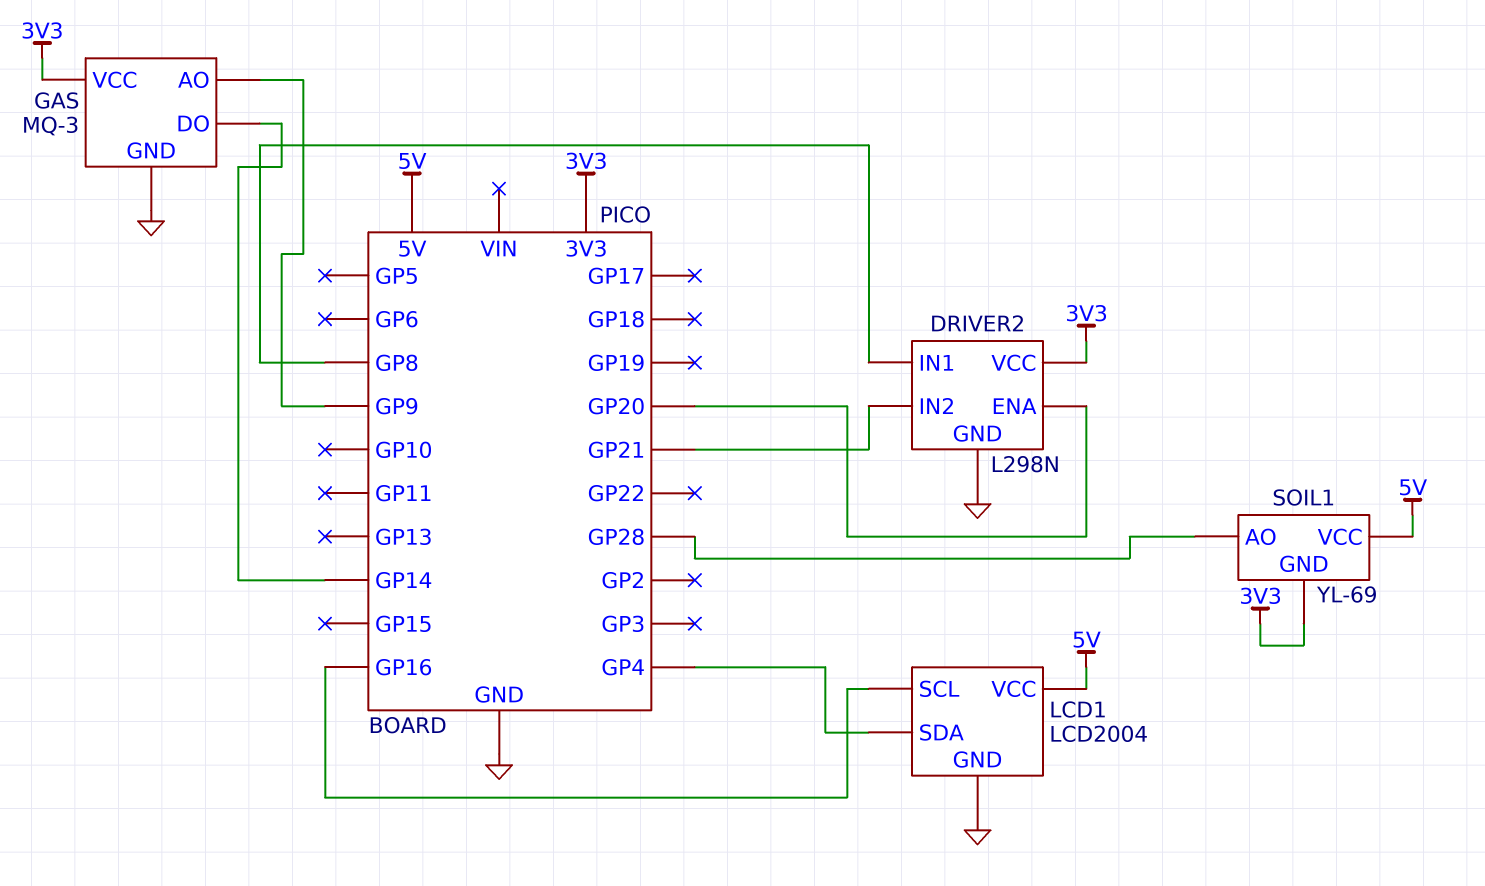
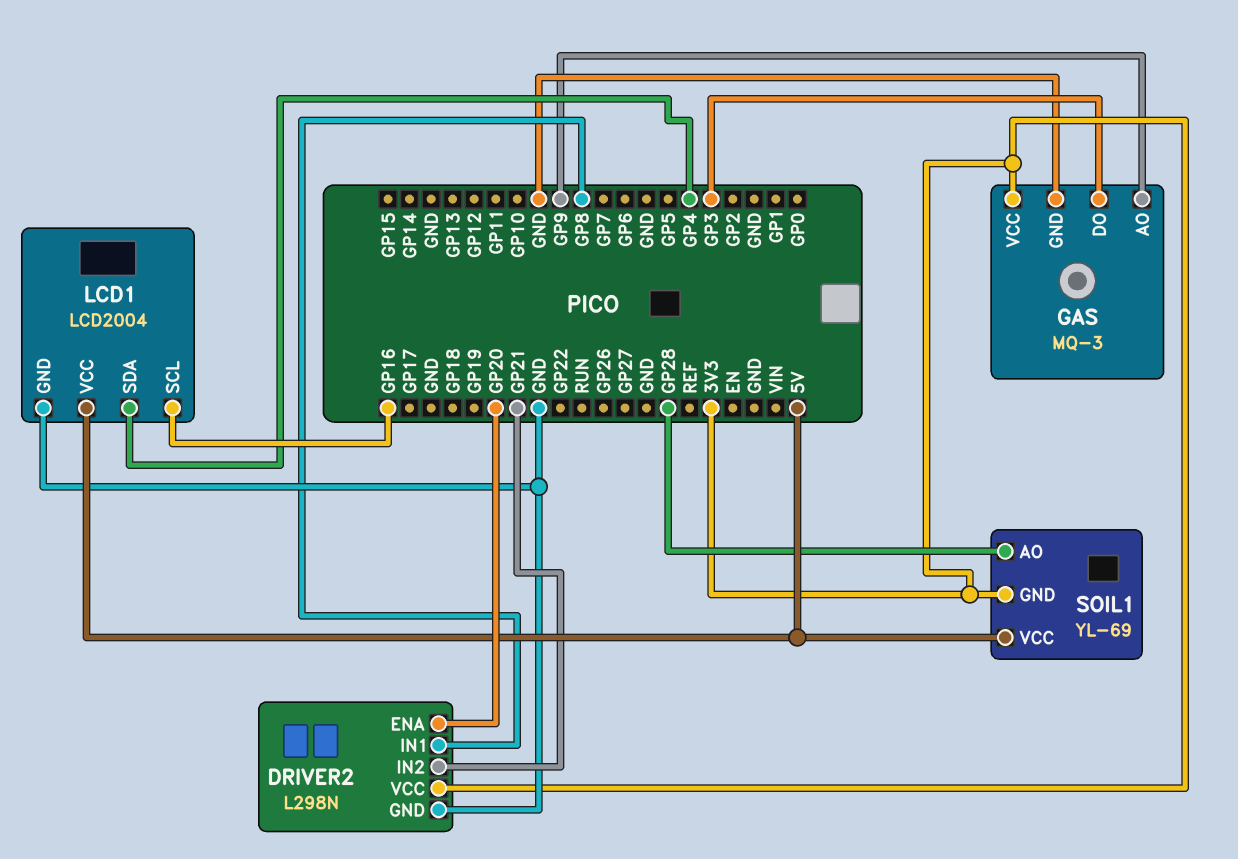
GAS pin DO: GP14 -> GP3

